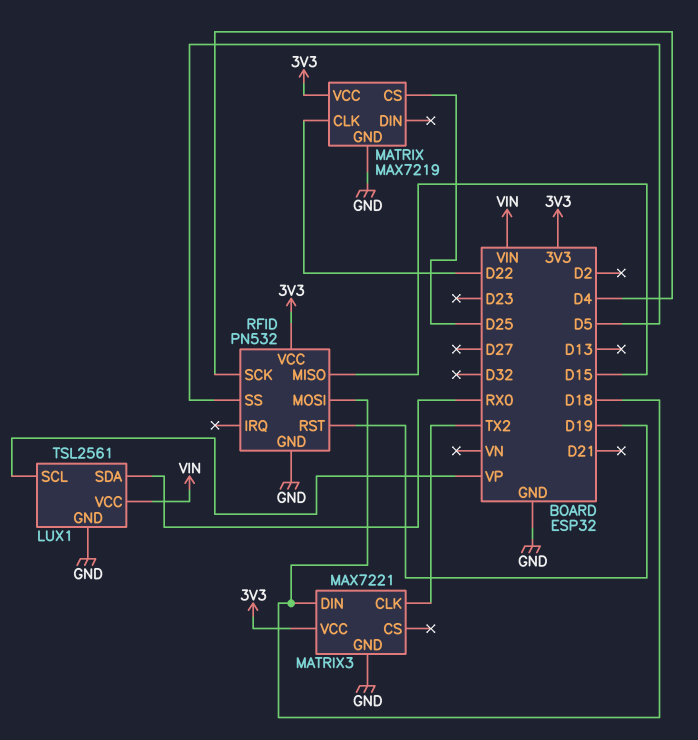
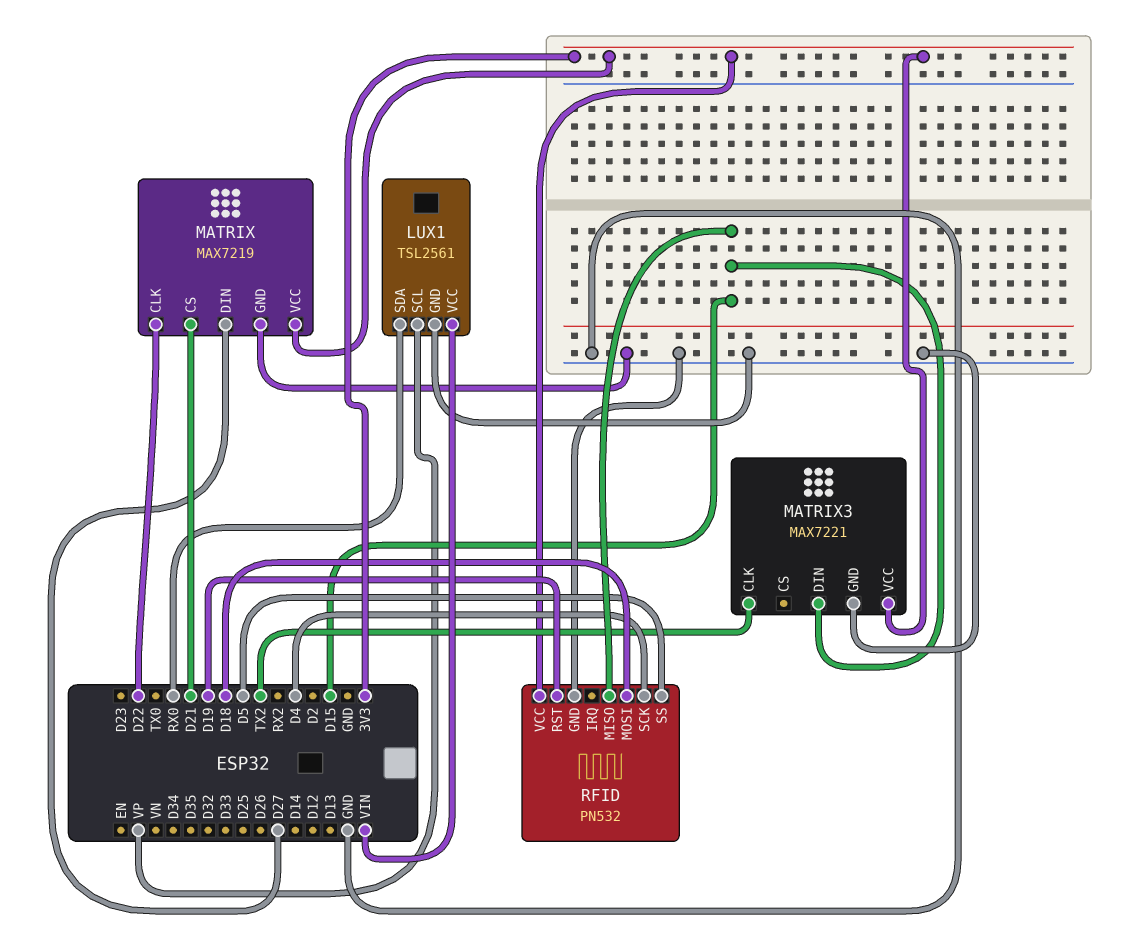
MATRIX pin CS: D25 -> D21
MATRIX pin DIN: none -> D27
MATRIX3 pin DIN: D18 -> D15

